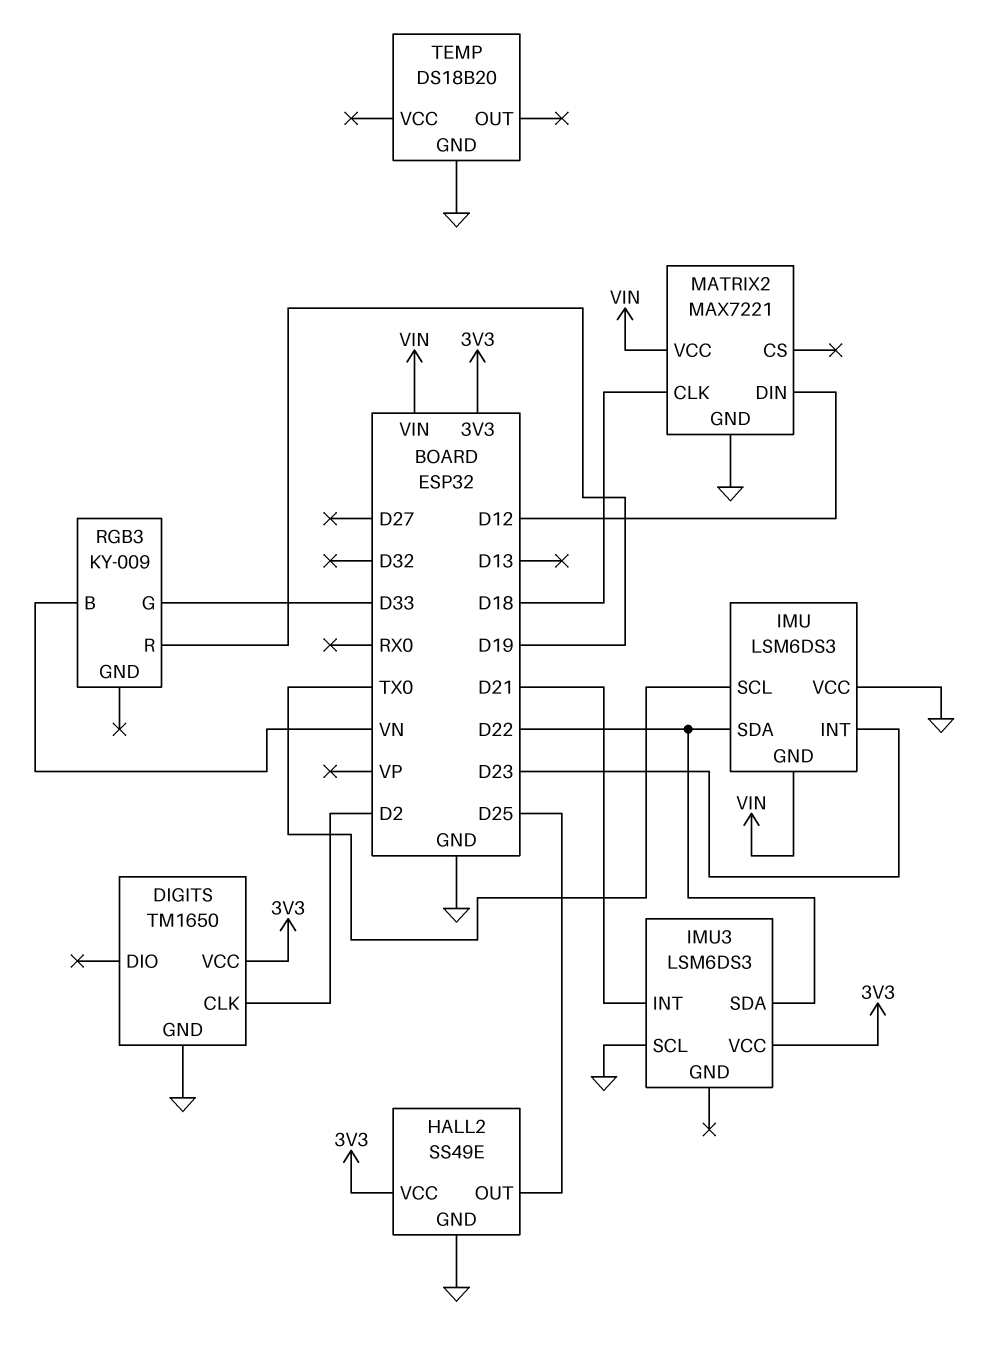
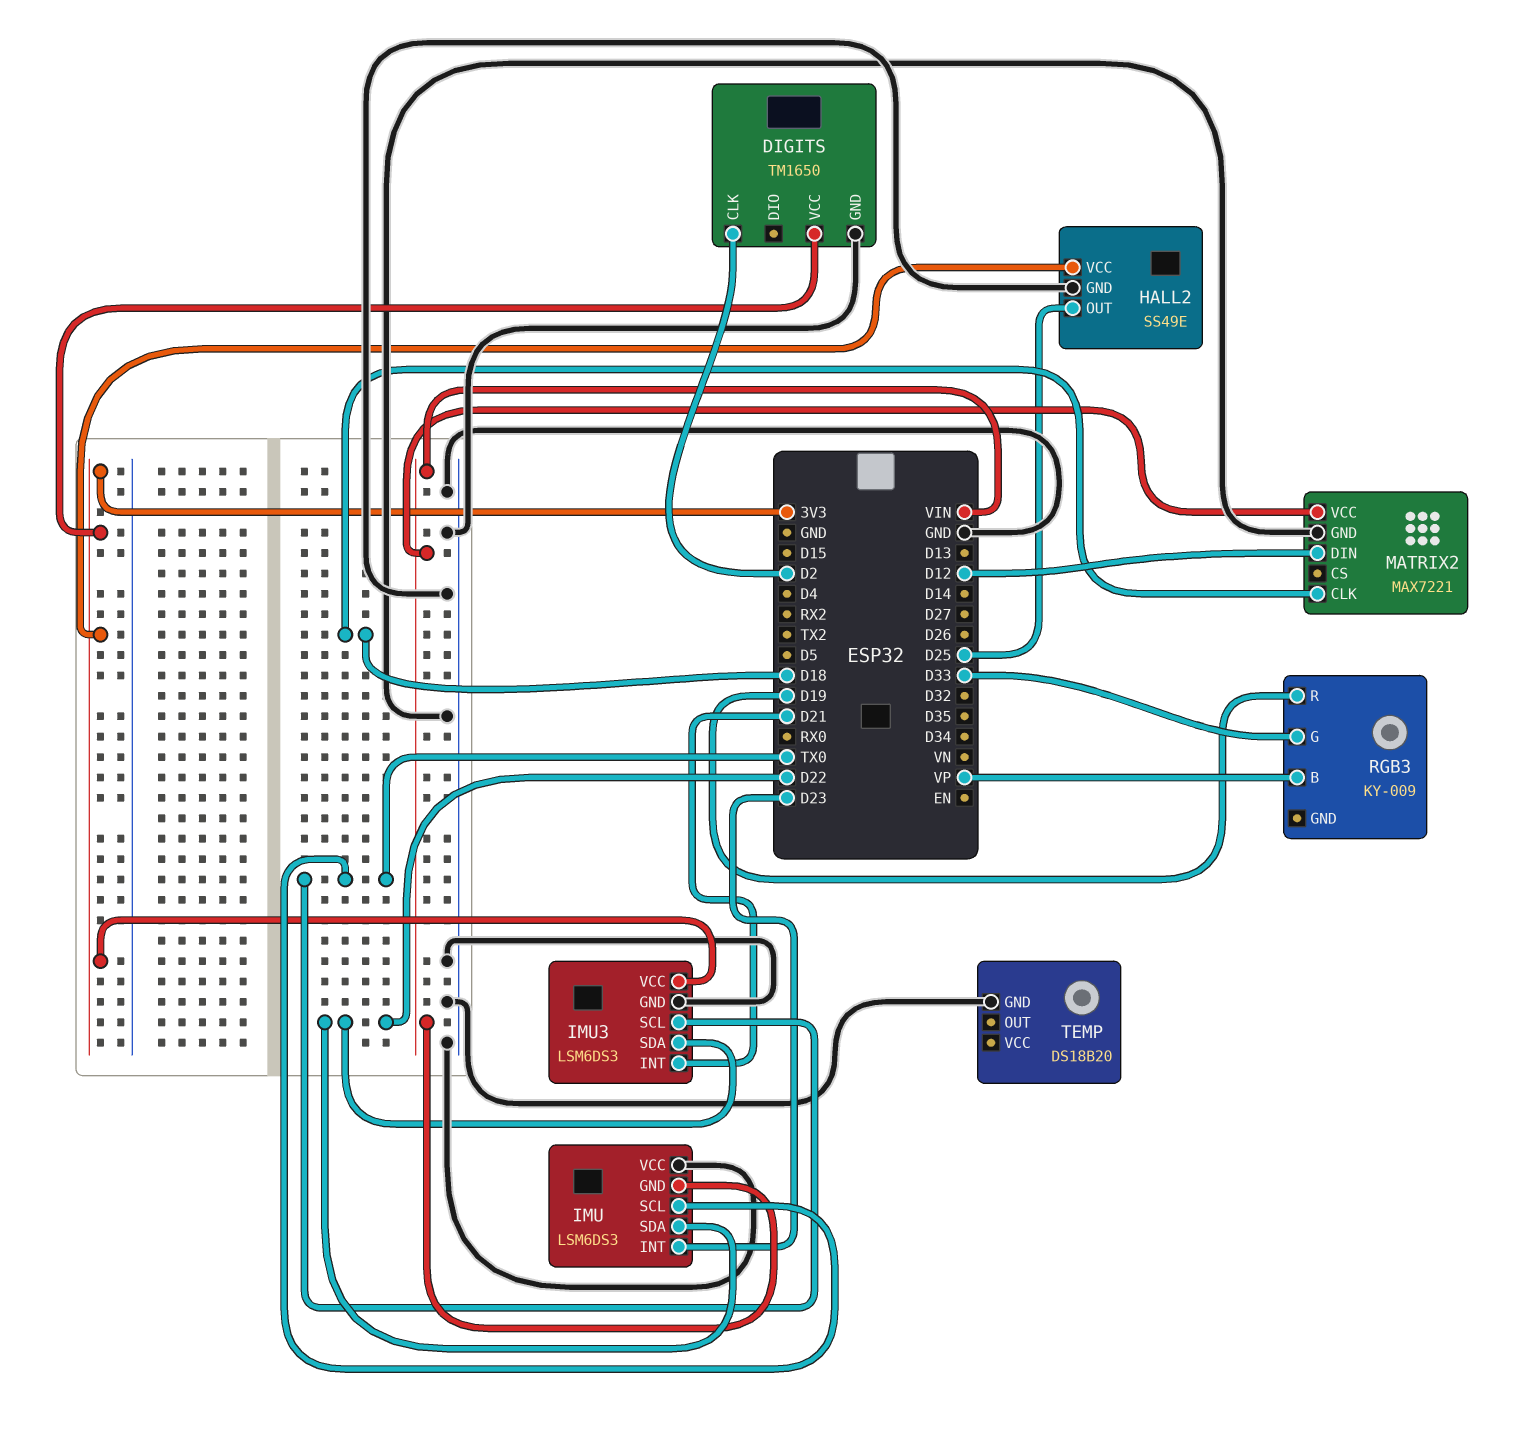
IMU3 pin GND: none -> GND
IMU3 pin SCL: GND -> TX0
RGB3 pin B: VN -> VP

